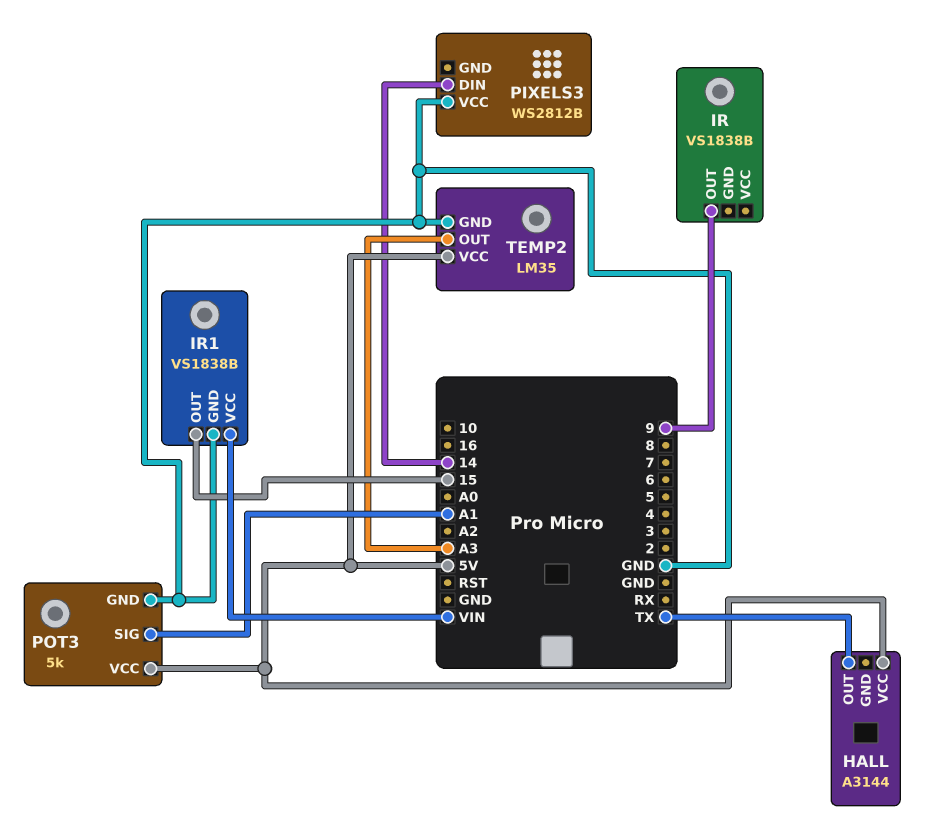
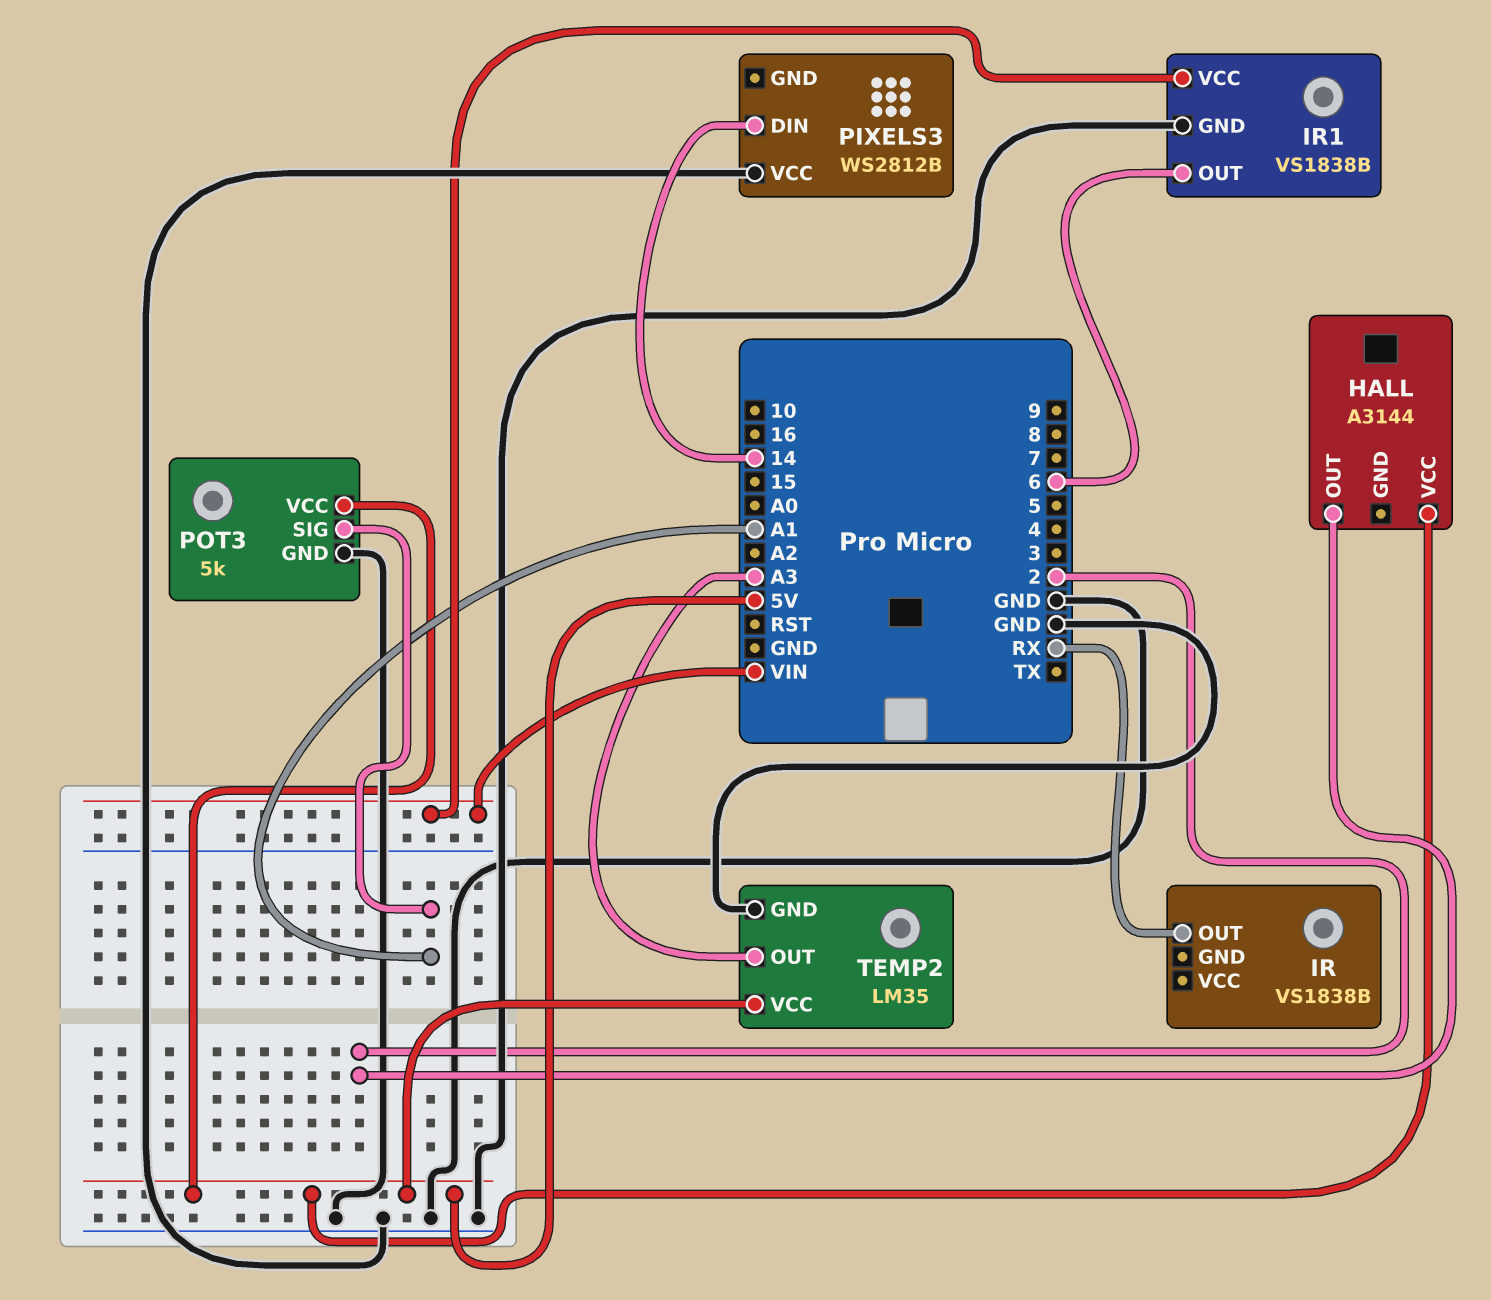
HALL pin OUT: TX -> 2
IR pin OUT: 9 -> RX
IR1 pin OUT: 15 -> 6

